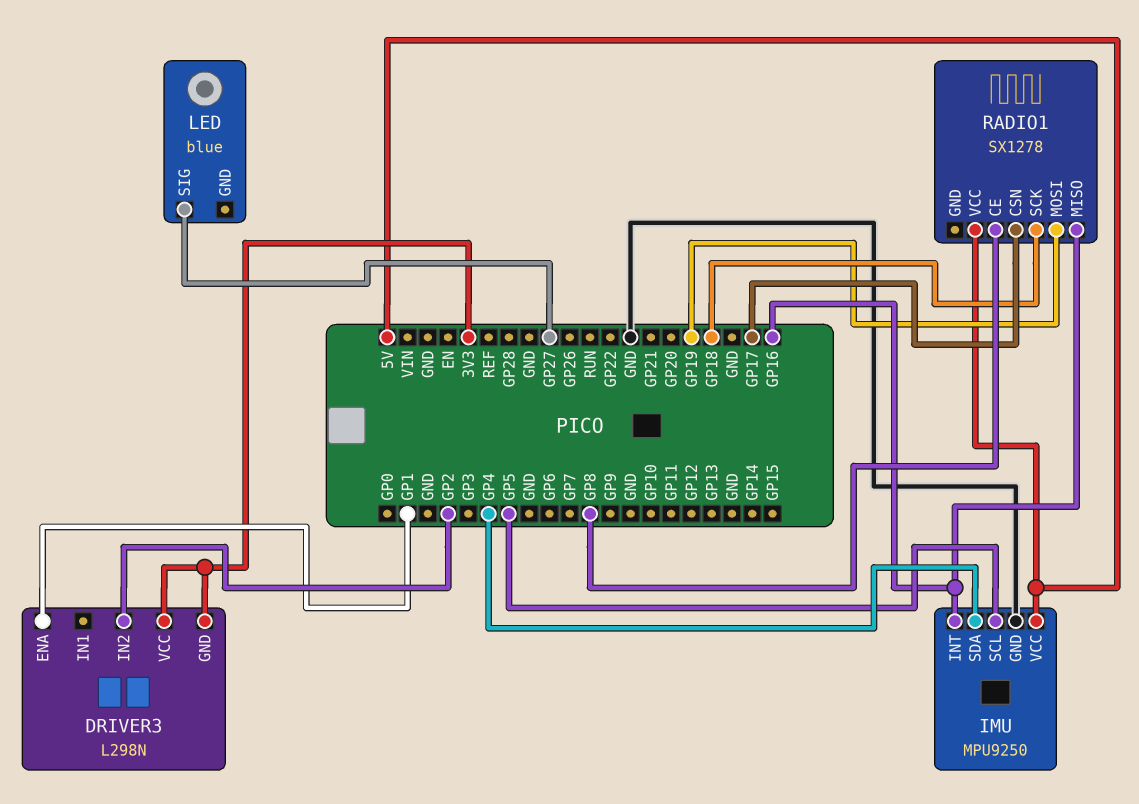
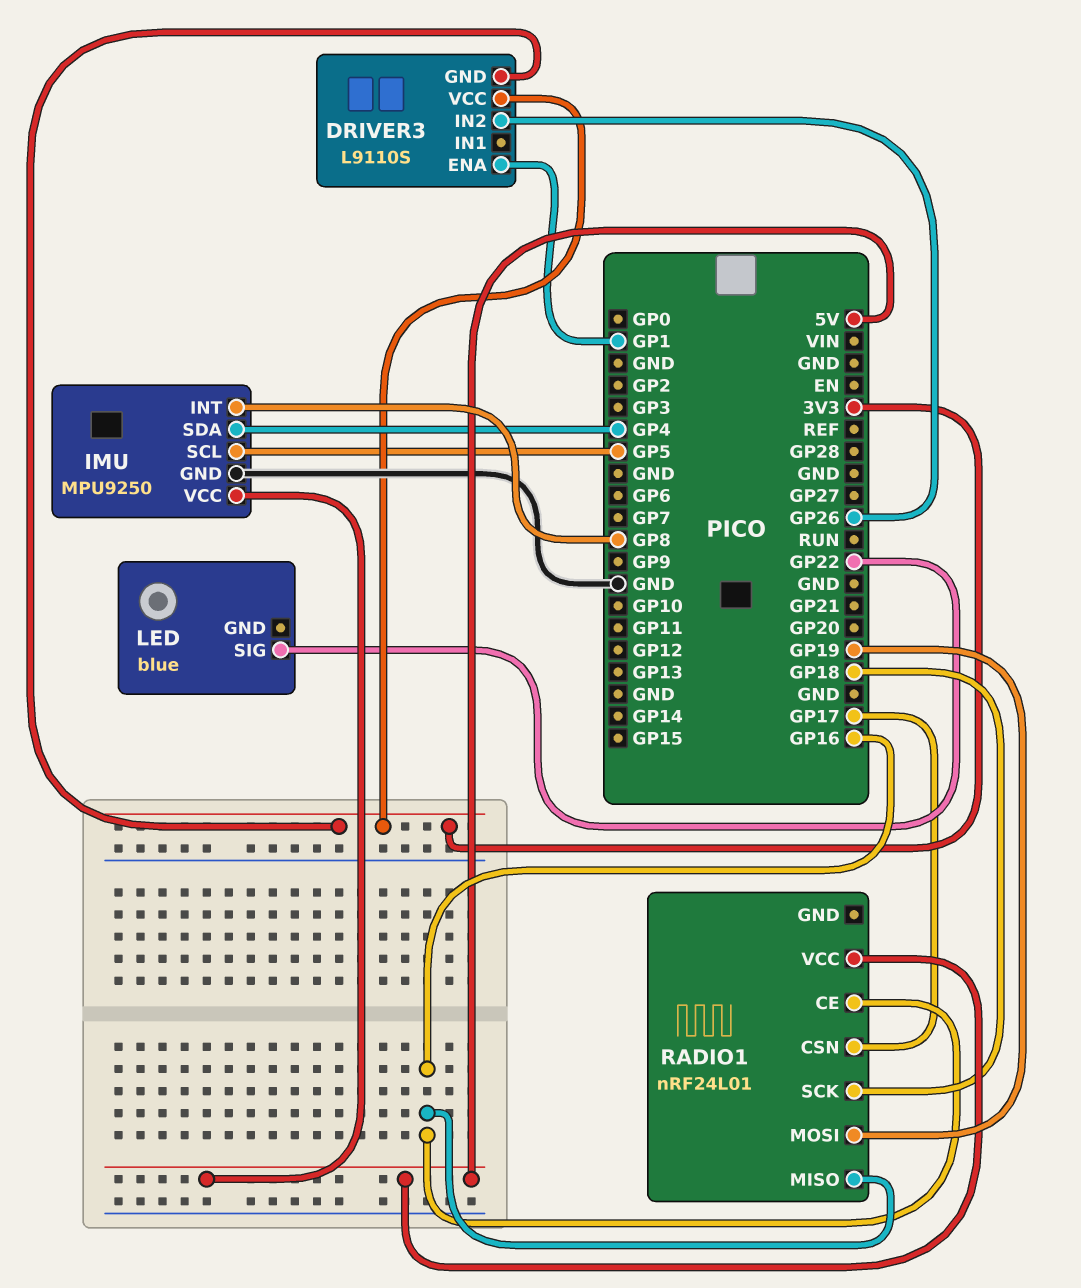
DRIVER3: L298N -> L9110S
DRIVER3 pin IN2: GP2 -> GP26
IMU pin INT: GP16 -> GP8
LED pin SIG: GP27 -> GP22
RADIO1: SX1278 -> nRF24L01
RADIO1 pin CE: GP8 -> GP16

